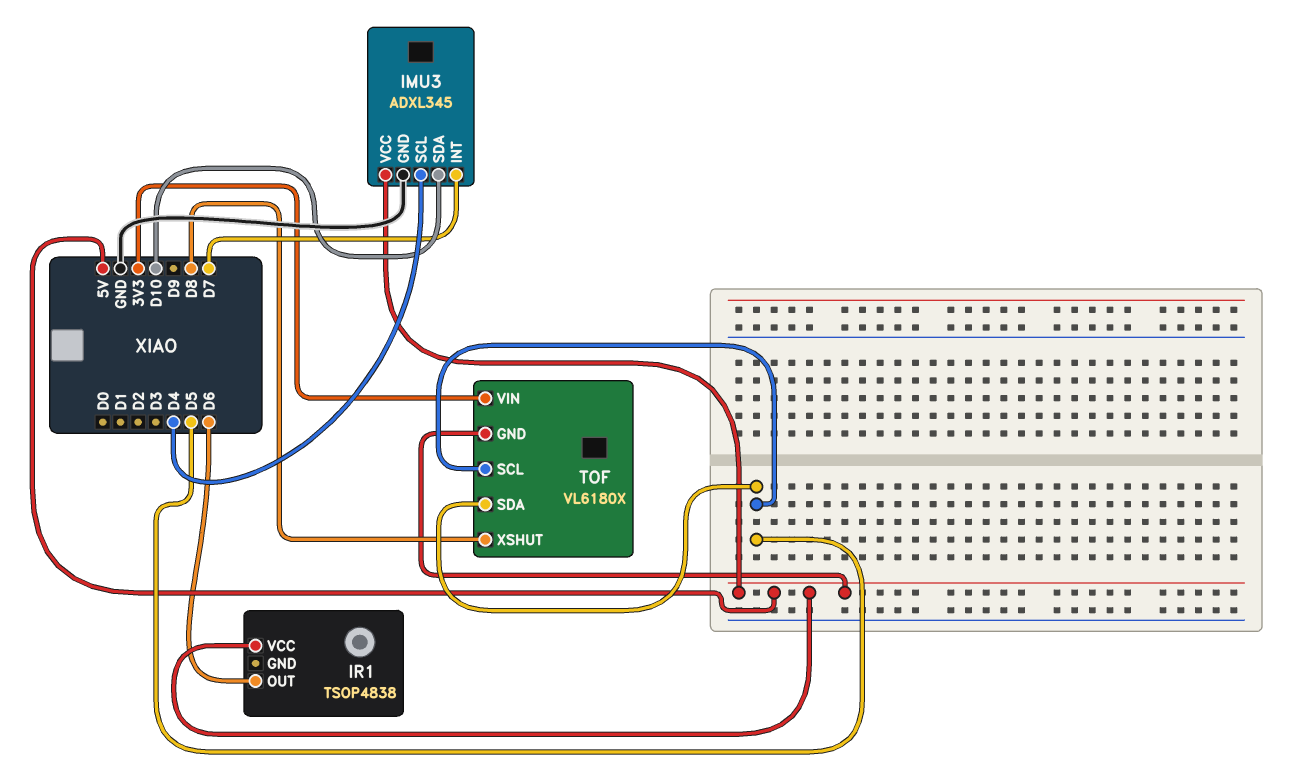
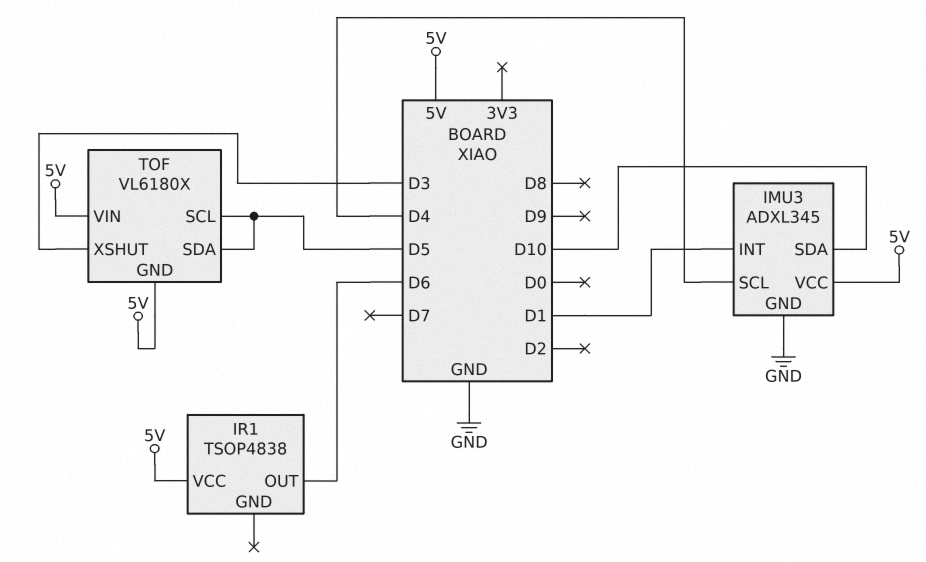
IMU3 pin INT: D7 -> D1
TOF pin VIN: 3V3 -> 5V
TOF pin XSHUT: D8 -> D3

